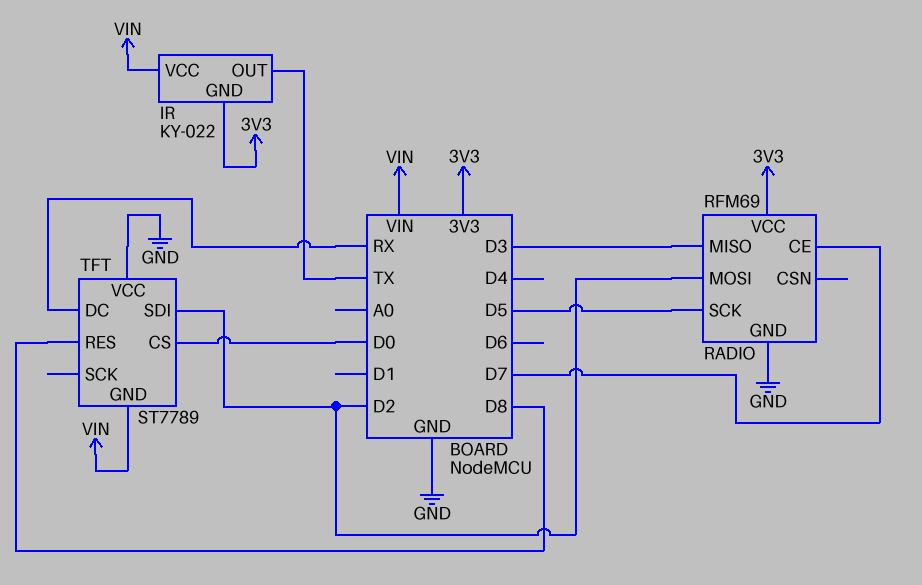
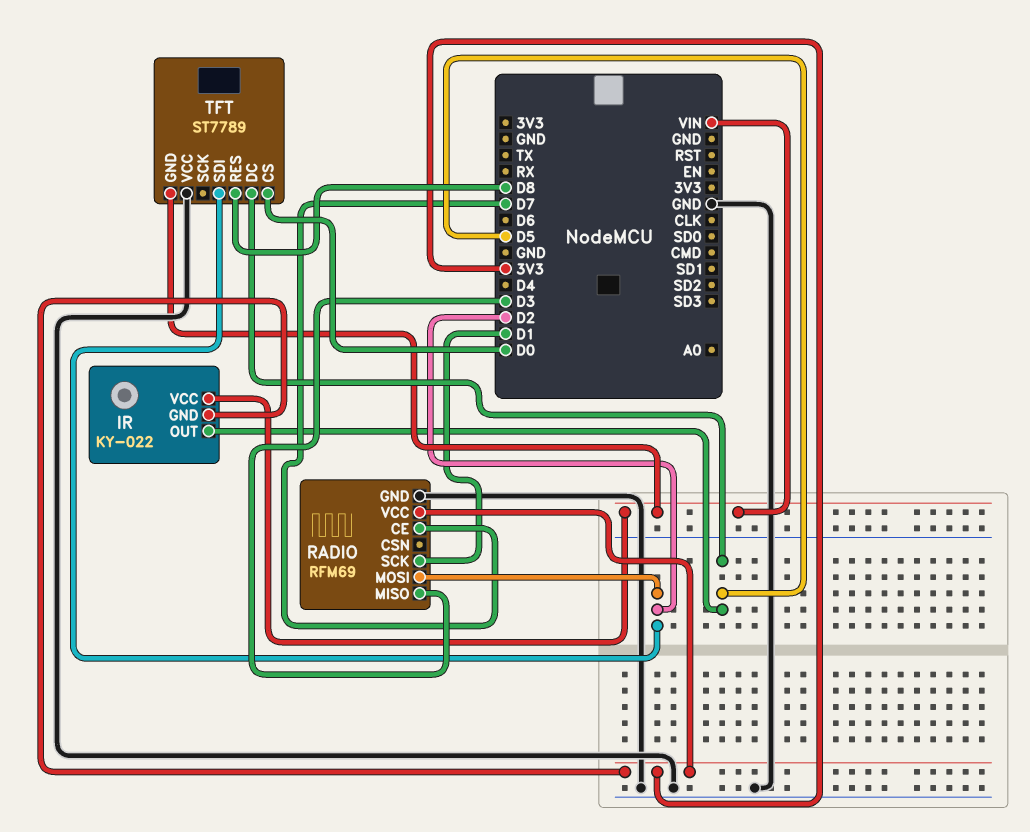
IR pin OUT: TX -> D5
RADIO pin SCK: D5 -> D1
TFT pin DC: RX -> D5

